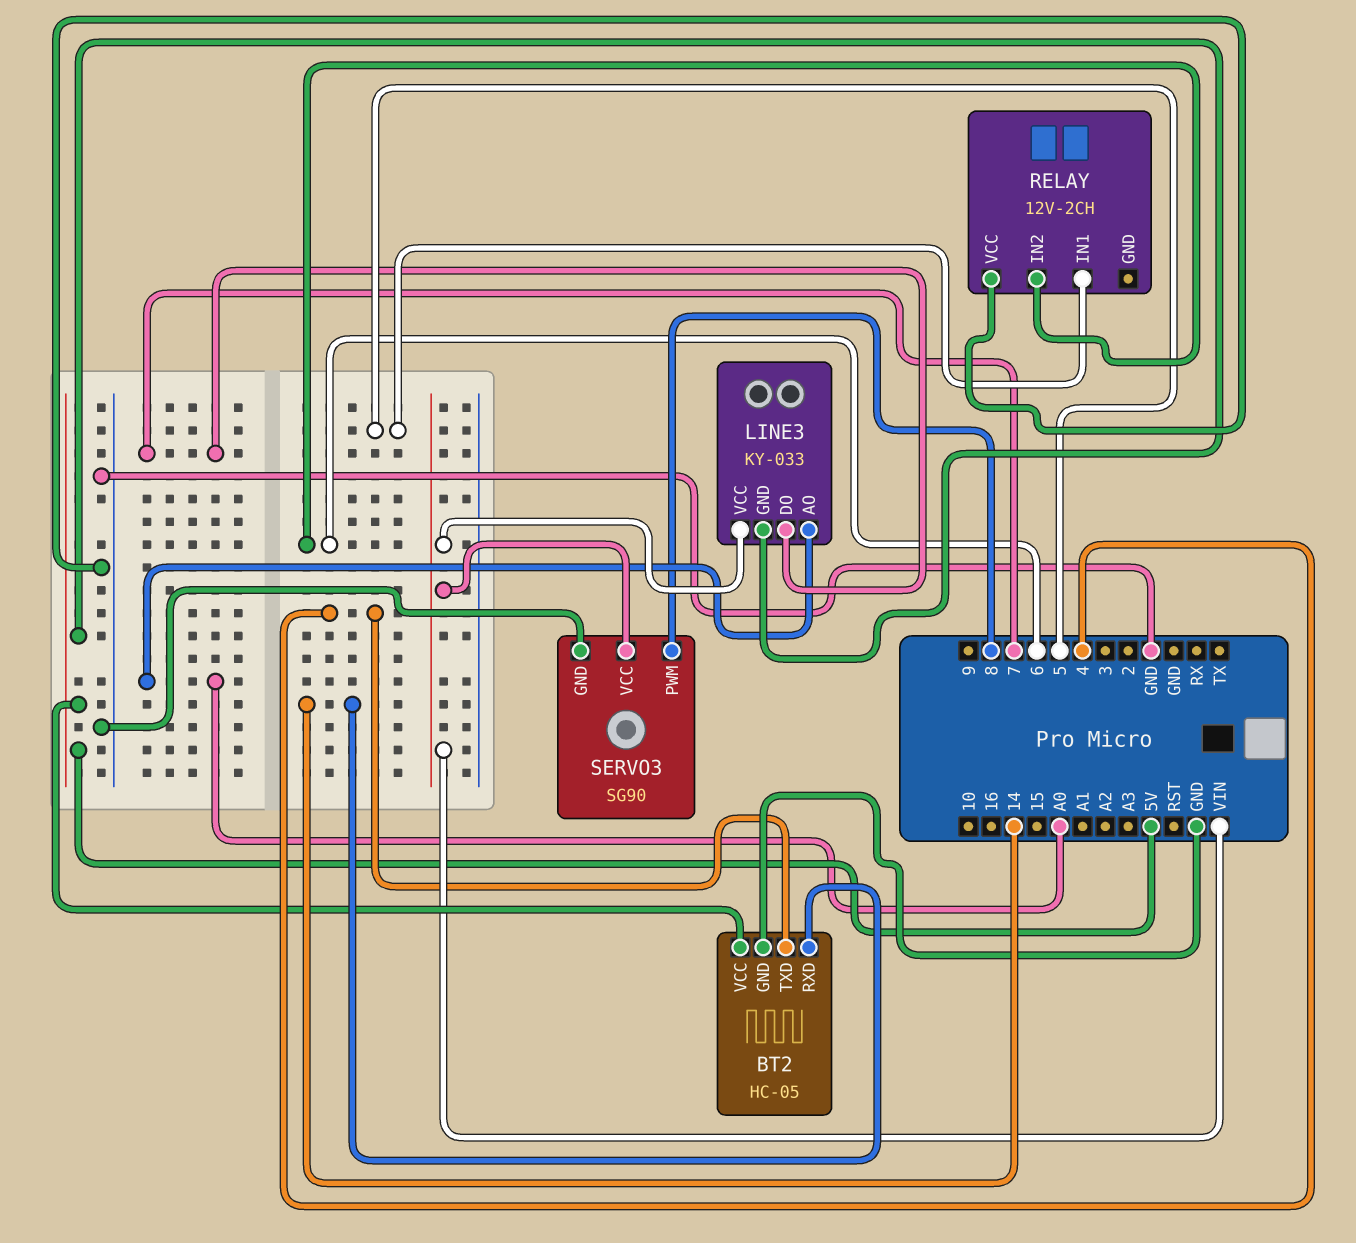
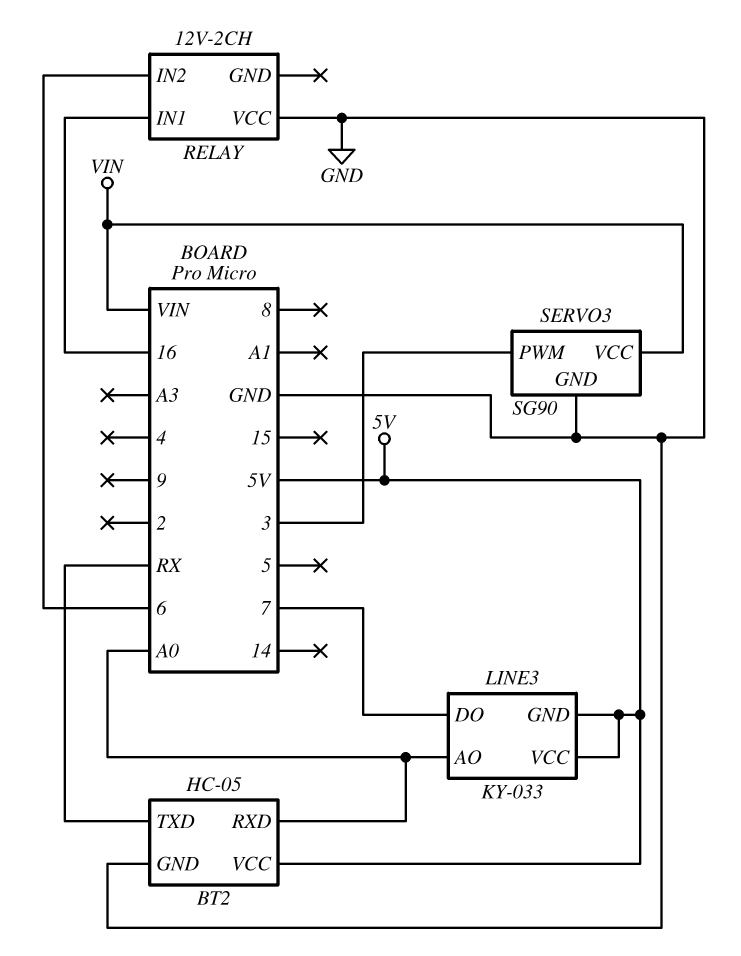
BT2 pin RXD: 14 -> A0
BT2 pin TXD: 4 -> RX
LINE3 pin VCC: VIN -> 5V
RELAY pin IN1: 5 -> 16
SERVO3 pin PWM: 8 -> 3

